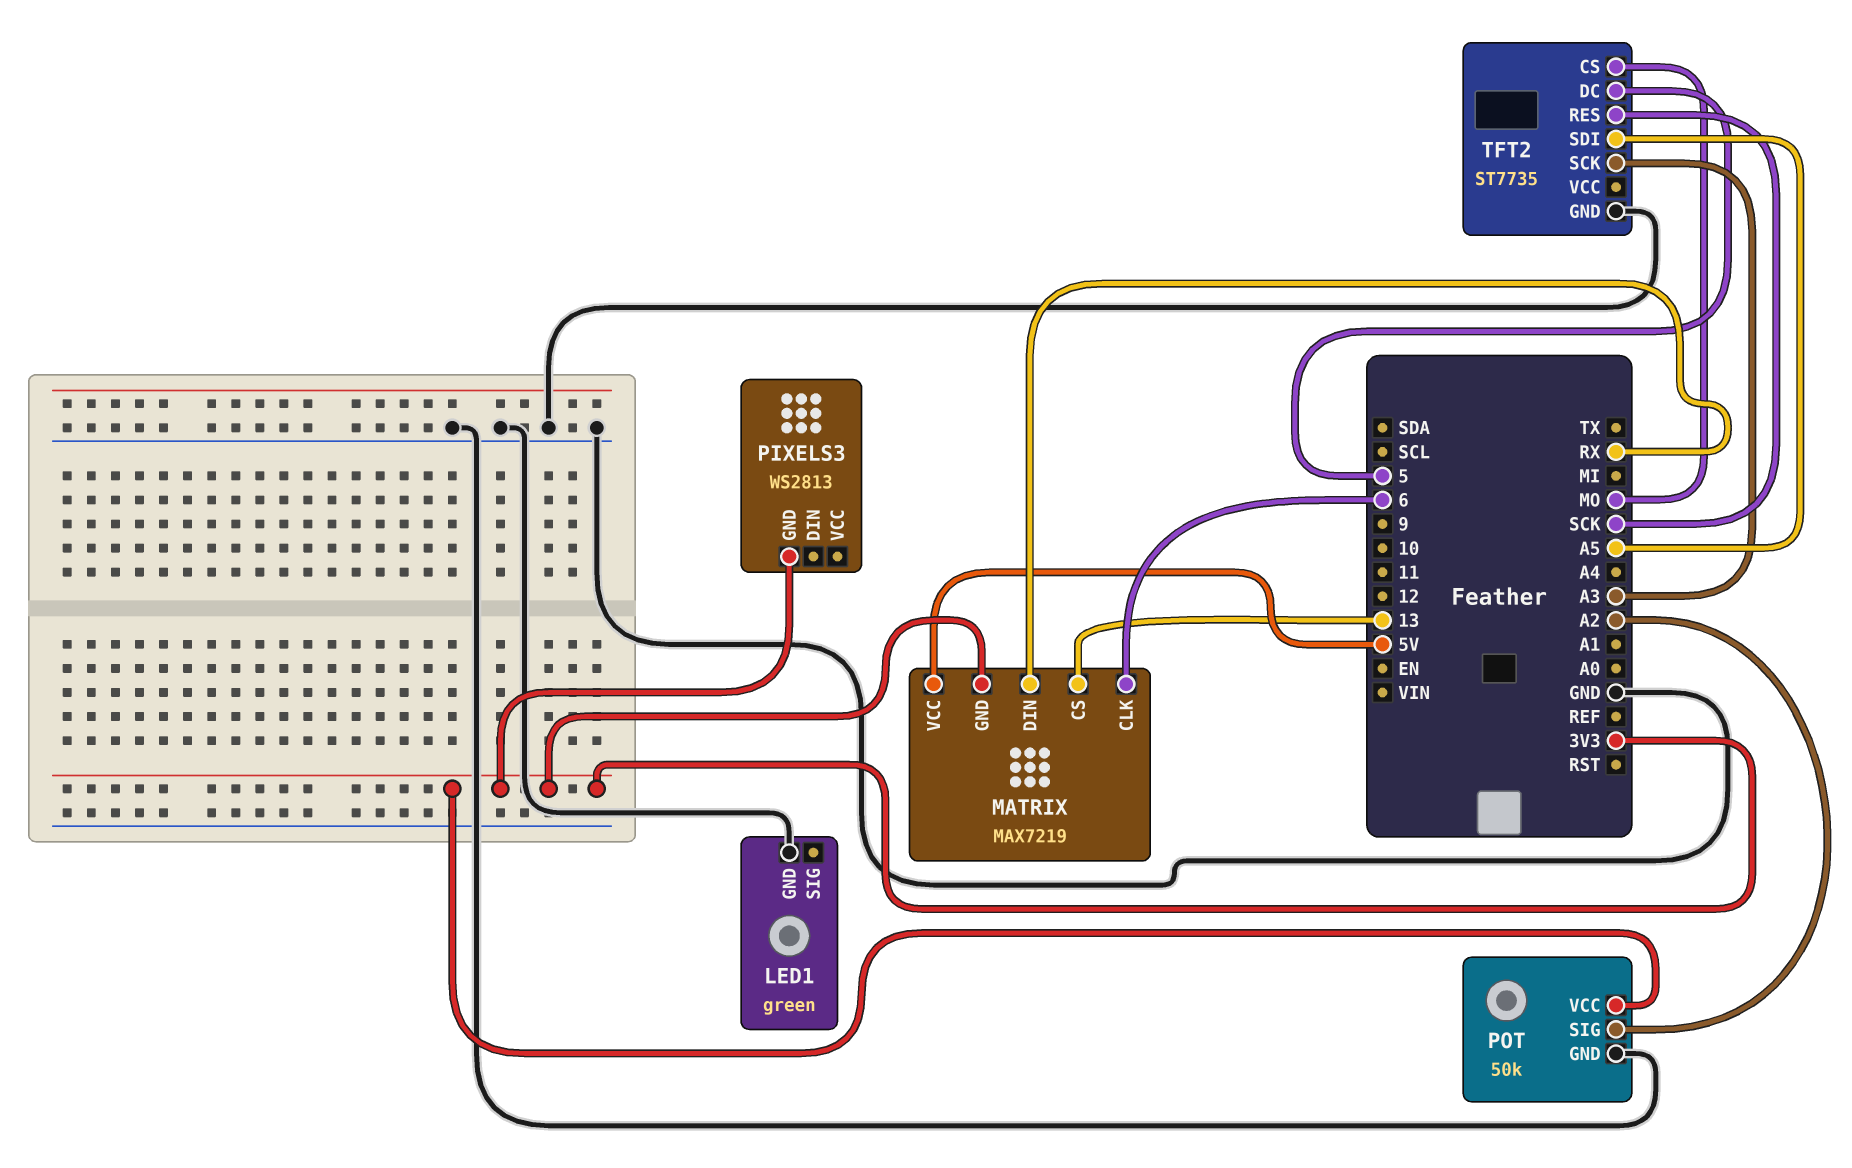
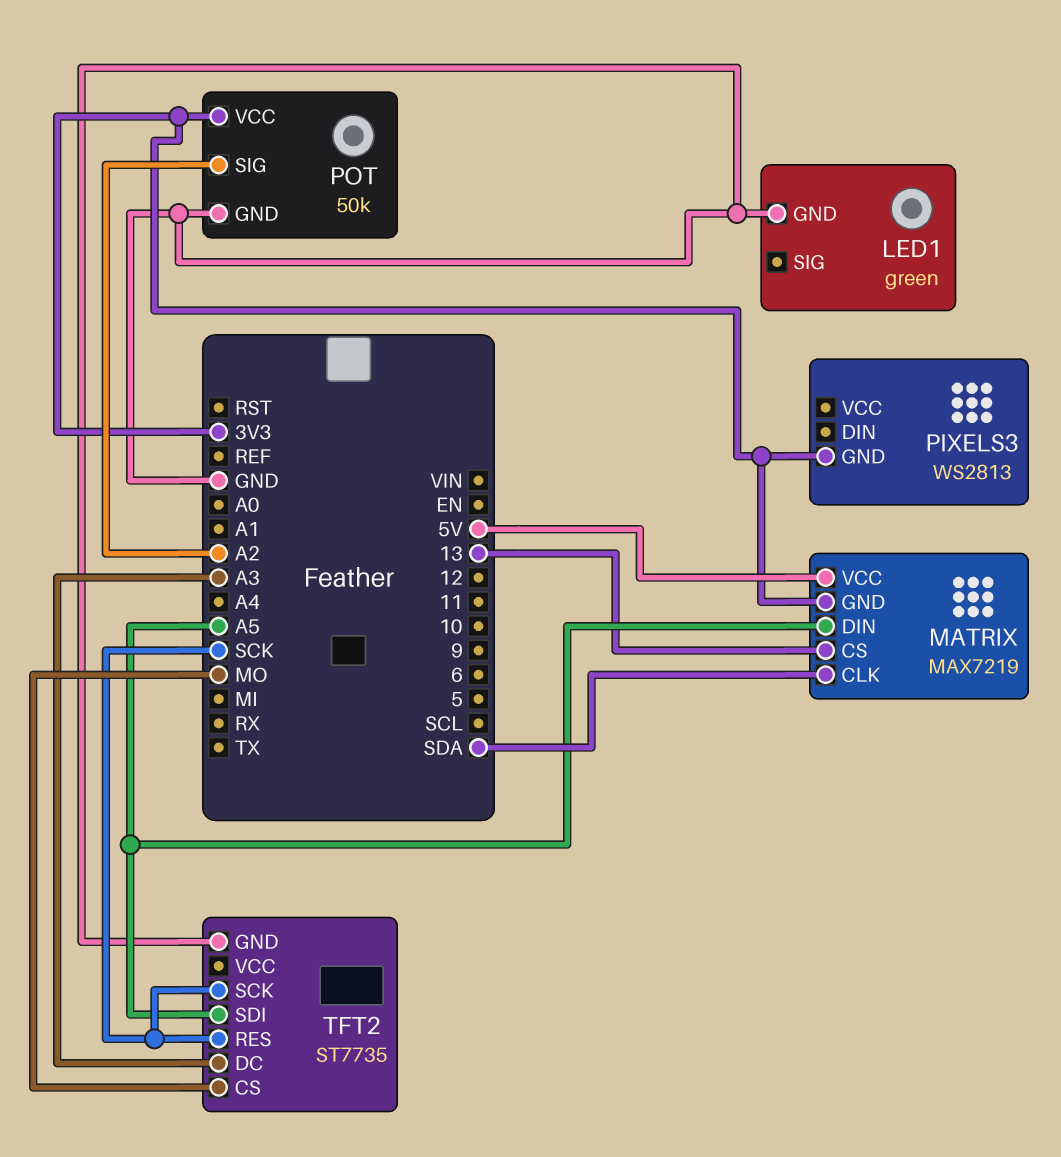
MATRIX pin CLK: 6 -> SDA
MATRIX pin DIN: RX -> A5
TFT2 pin DC: 5 -> A3
TFT2 pin SCK: A3 -> SCK

